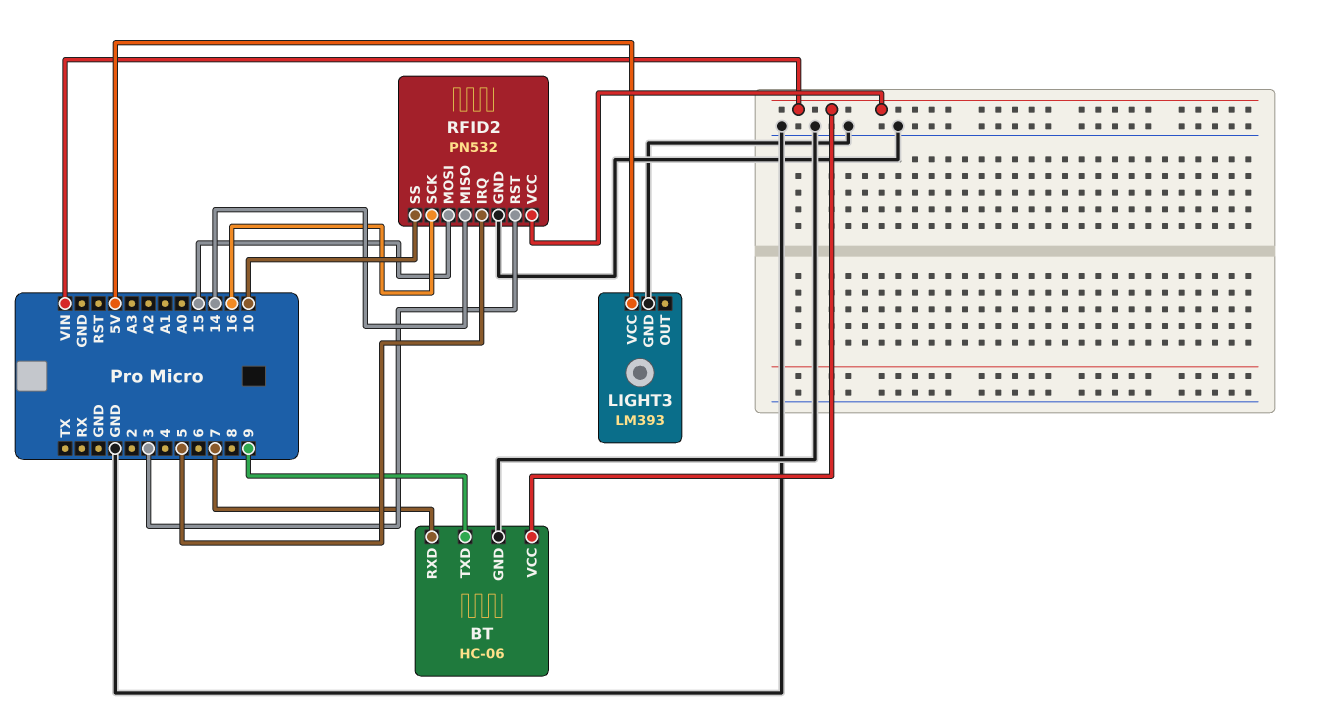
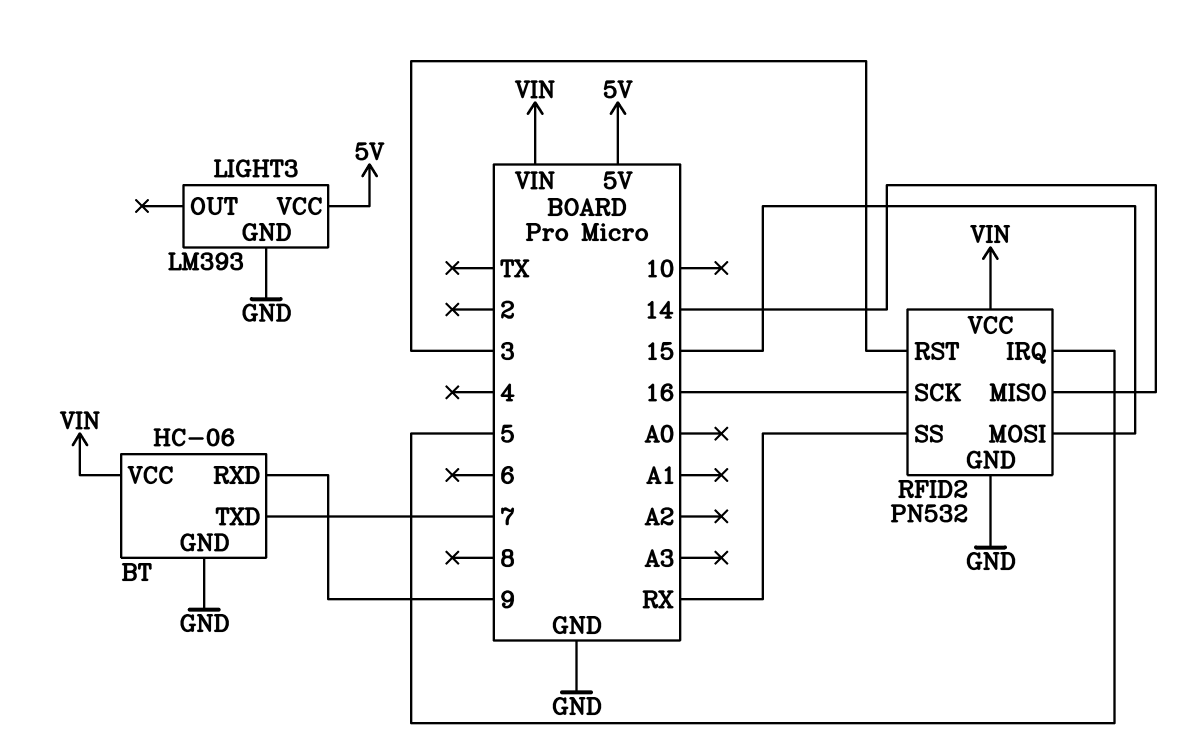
BT pin RXD: 7 -> 9
BT pin TXD: 9 -> 7
RFID2 pin SS: 10 -> RX

